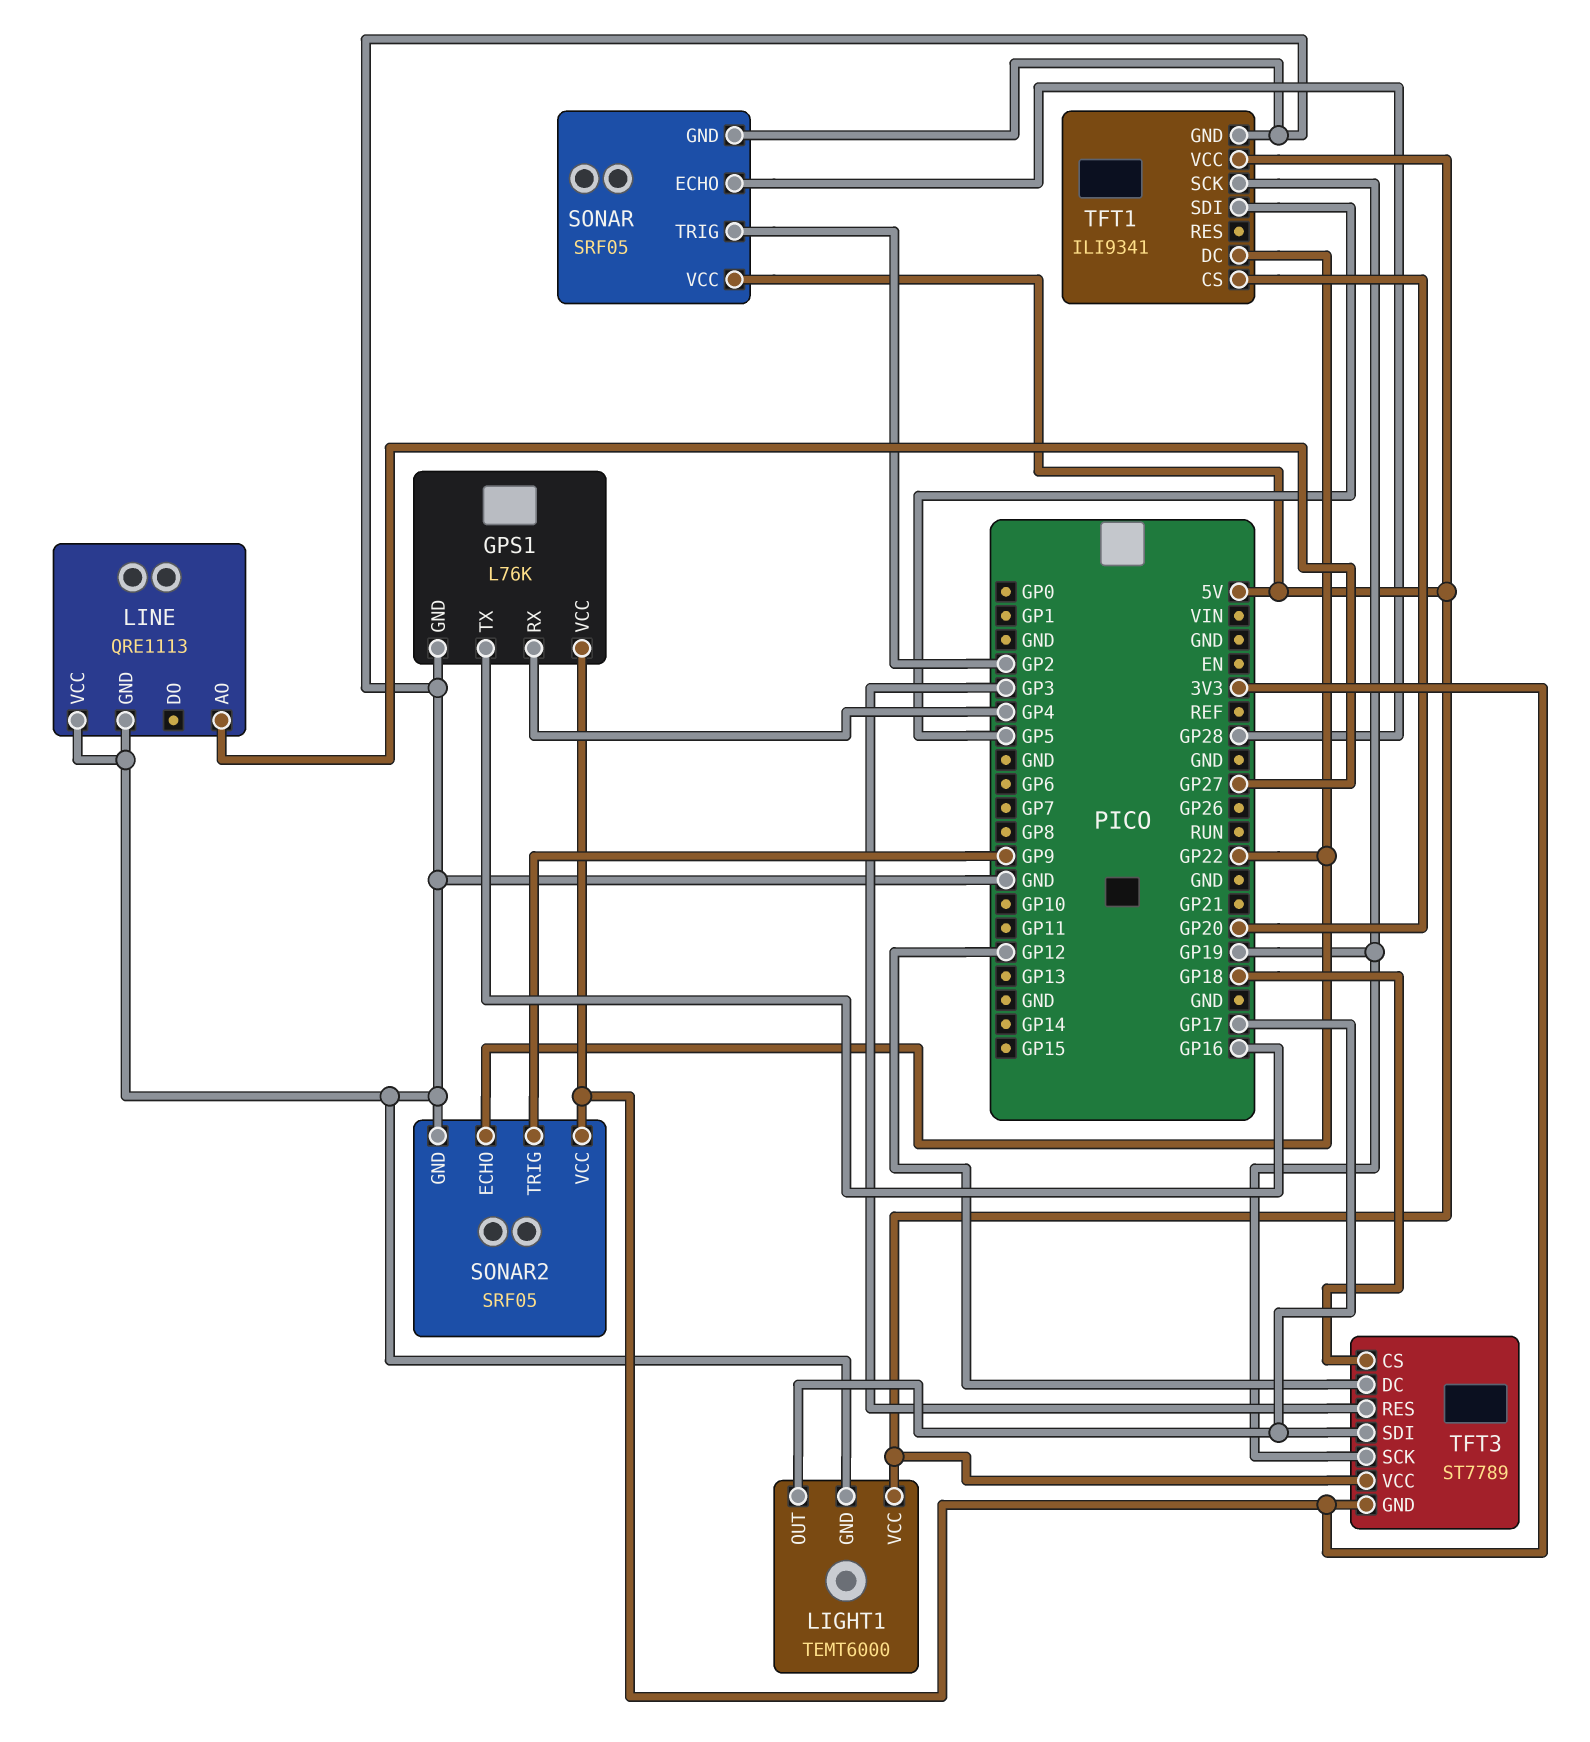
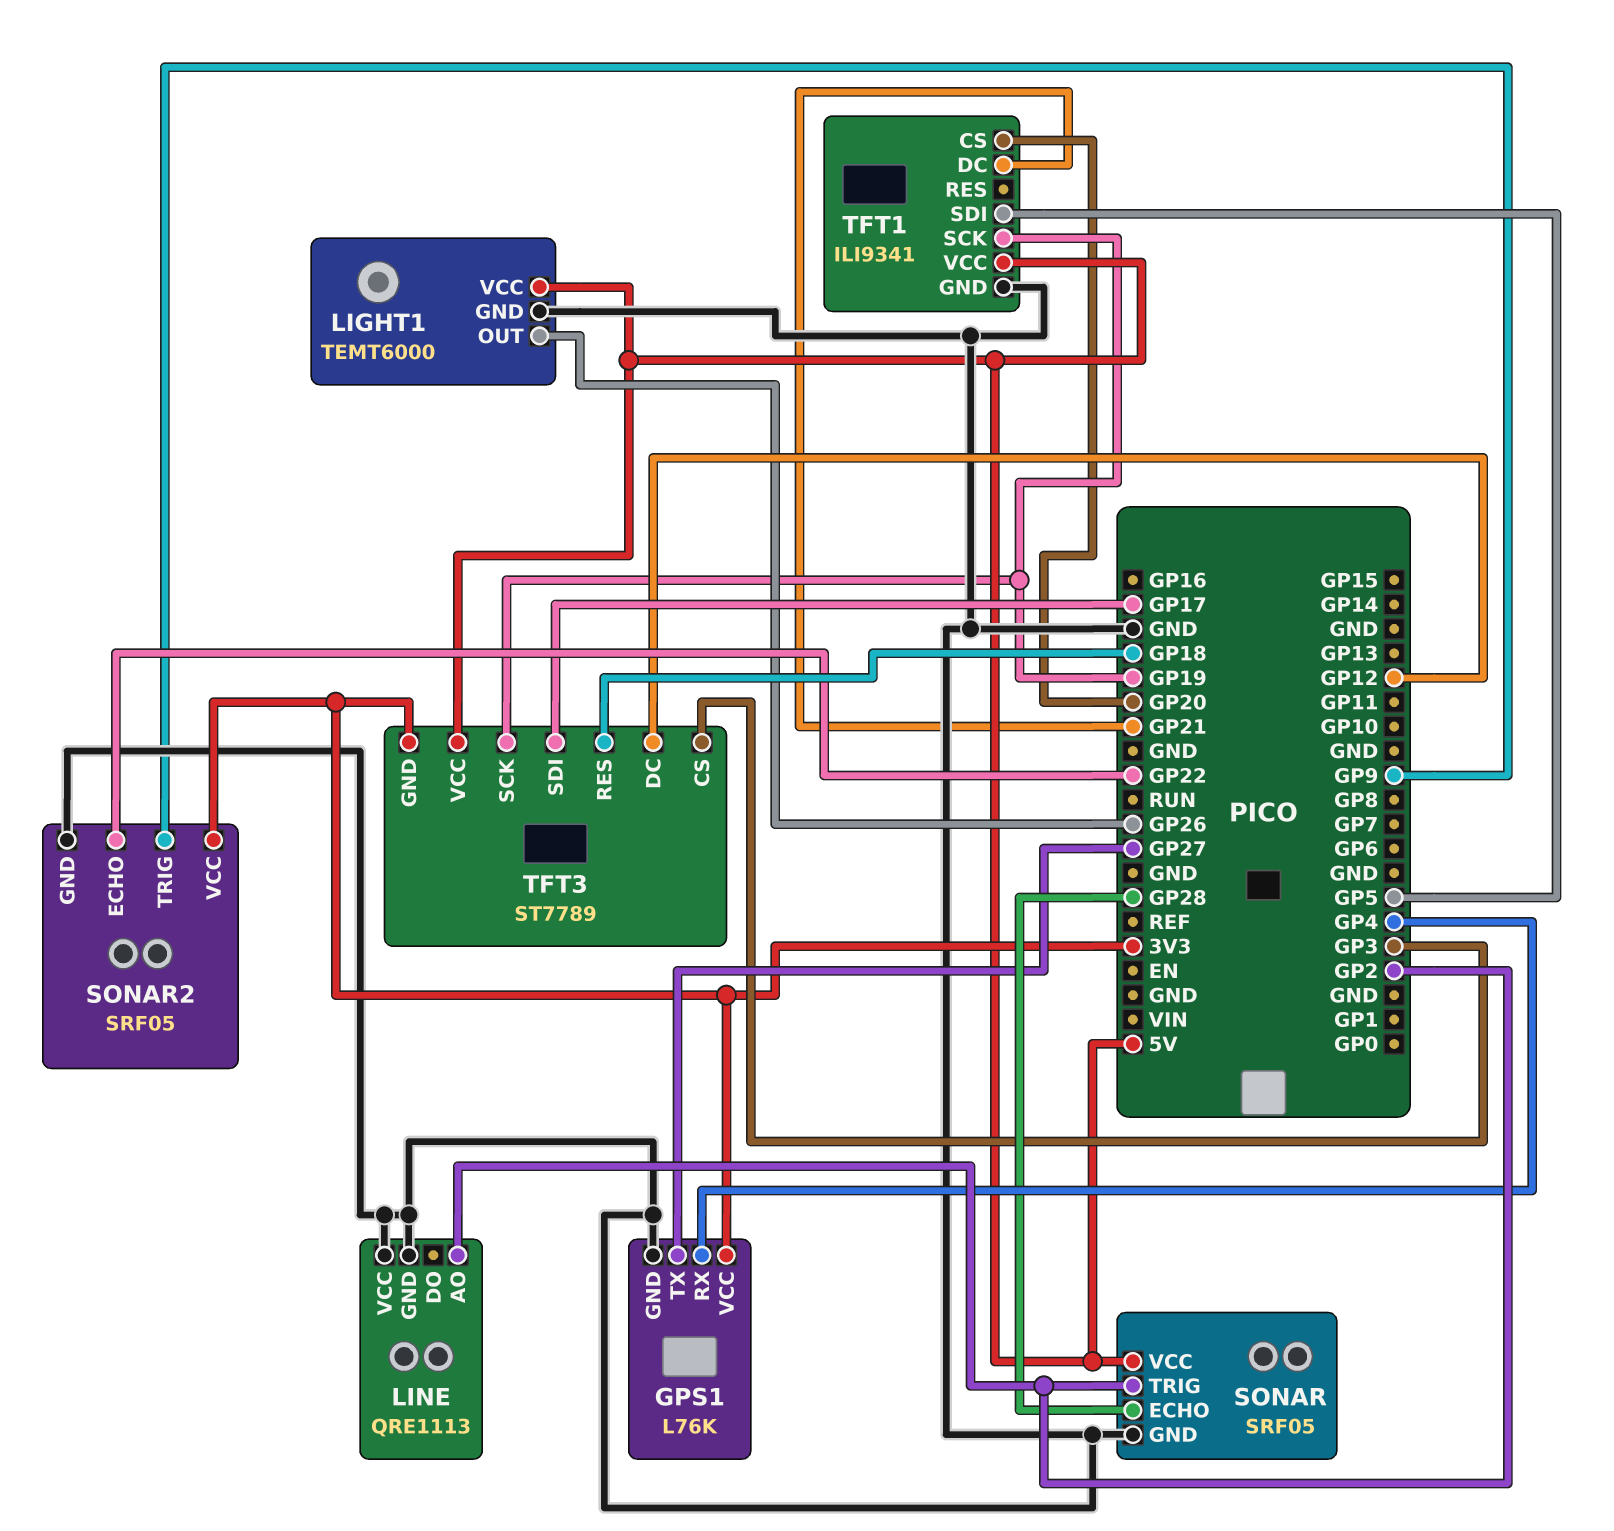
GPS1 pin TX: GP16 -> GP27
LIGHT1 pin OUT: GP17 -> GP26
LINE pin AO: GP27 -> GP2
TFT1 pin DC: GP22 -> GP21
TFT3 pin CS: GP18 -> GP3
TFT3 pin RES: GP3 -> GP18

